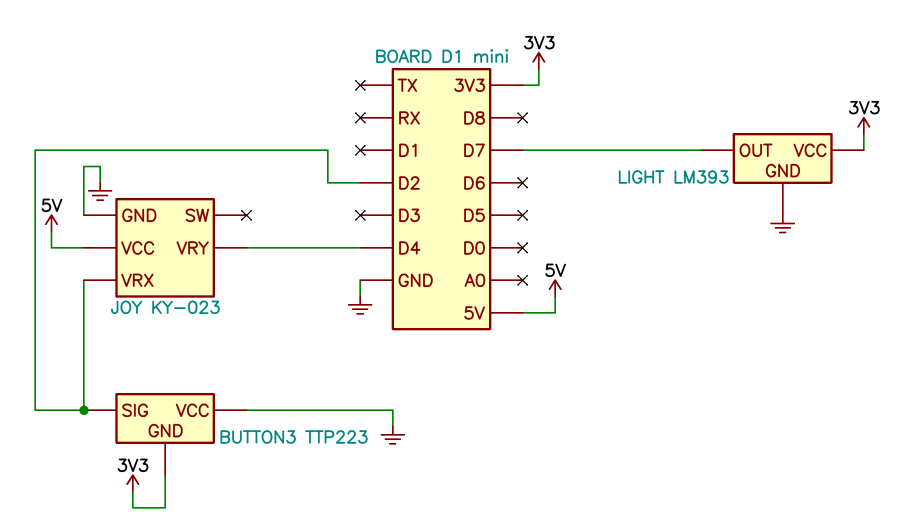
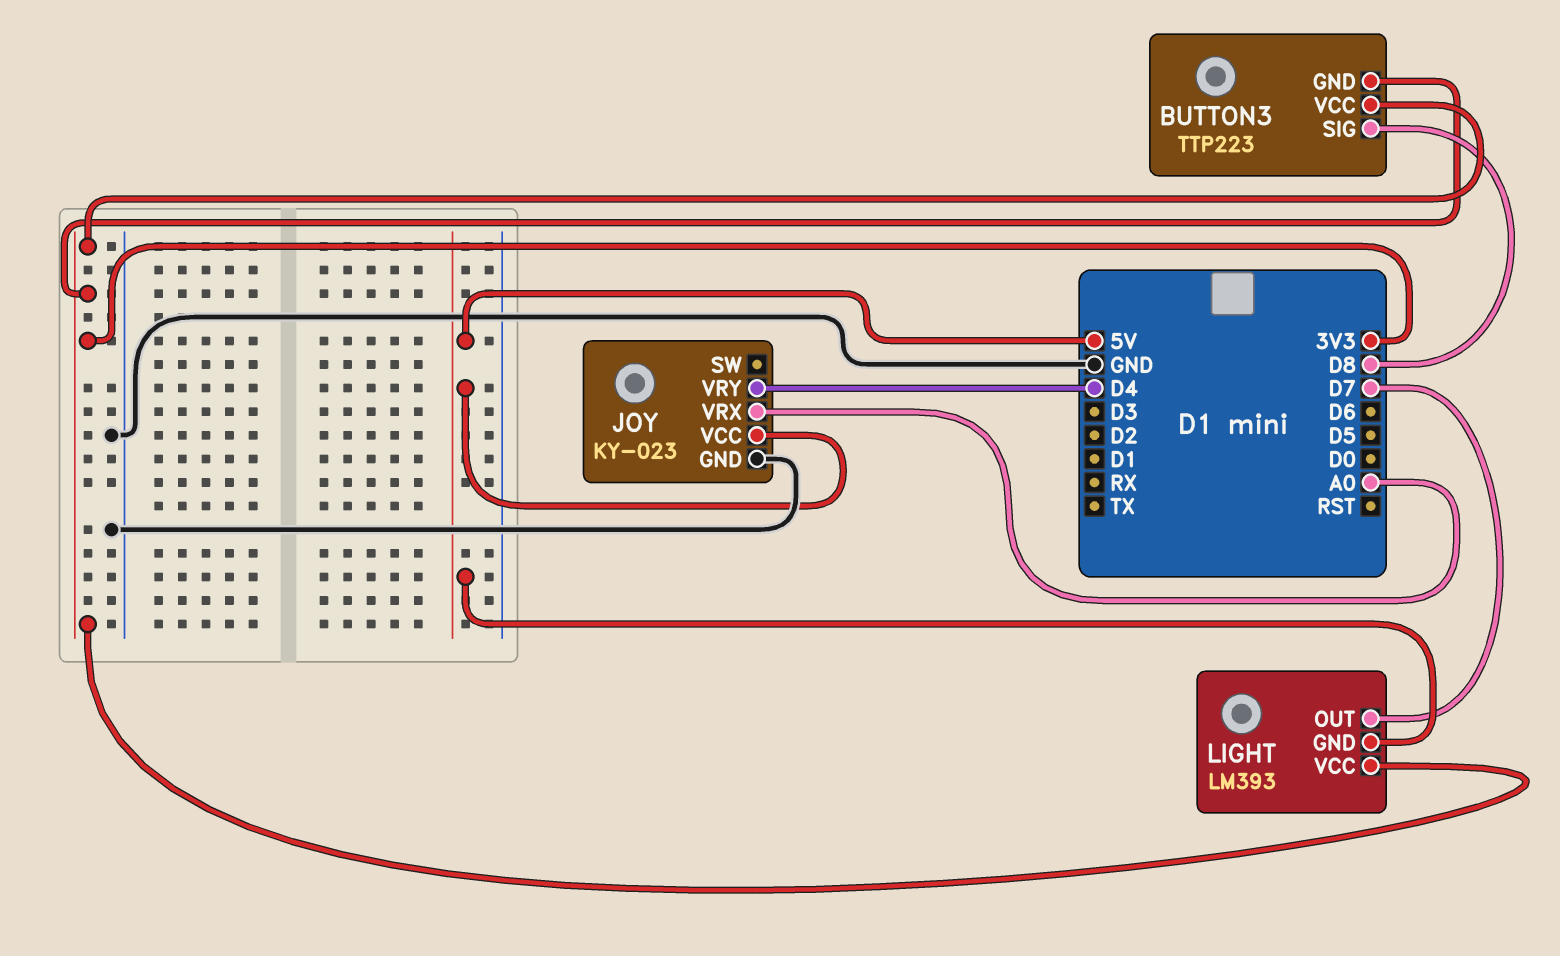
BUTTON3 pin SIG: D2 -> D8
BUTTON3 pin VCC: GND -> 3V3
JOY pin VRX: D2 -> A0
LIGHT pin GND: GND -> 5V

